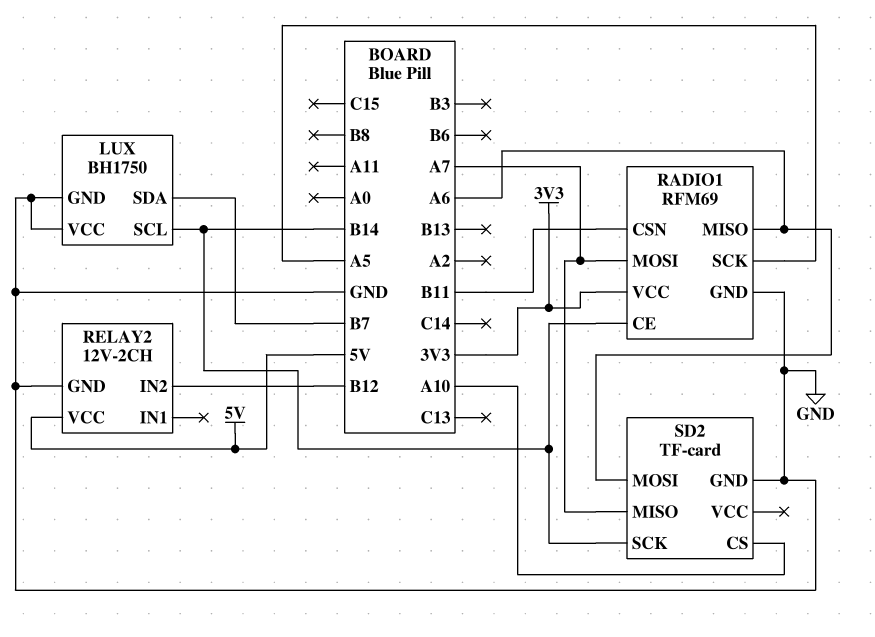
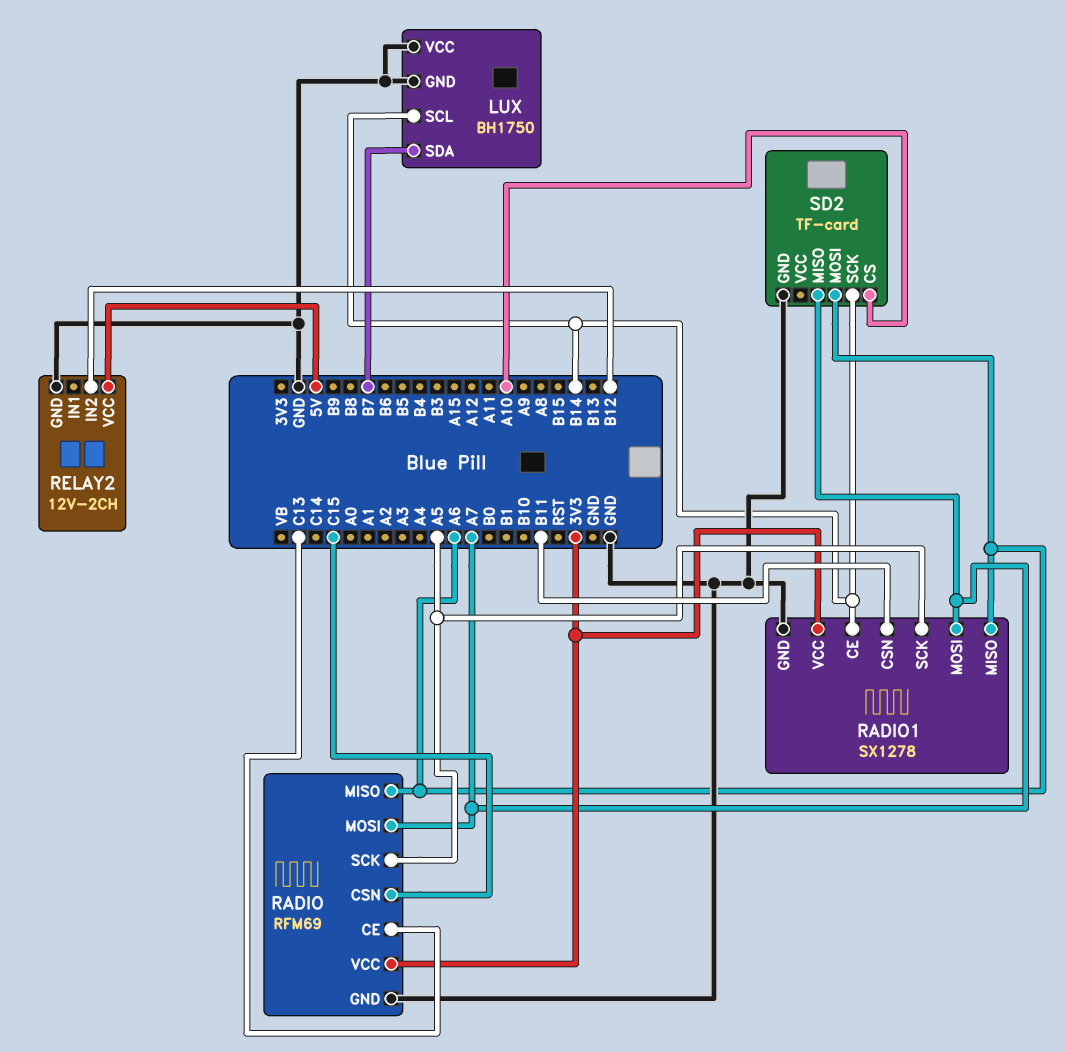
RADIO: none -> RFM69
RADIO pin CE: none -> C13
RADIO pin CSN: none -> C15
RADIO pin GND: none -> GND
RADIO pin MISO: none -> A6
RADIO pin MOSI: none -> A7
RADIO pin SCK: none -> A5
RADIO pin VCC: none -> 3V3
RADIO1: RFM69 -> SX1278

